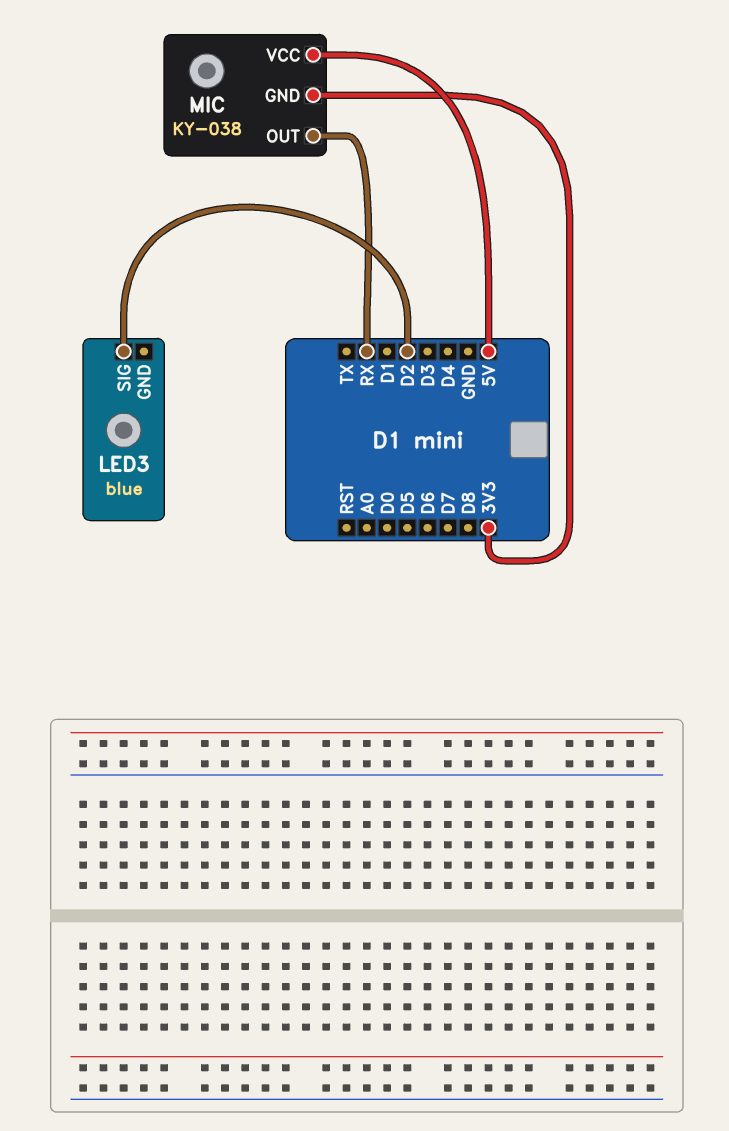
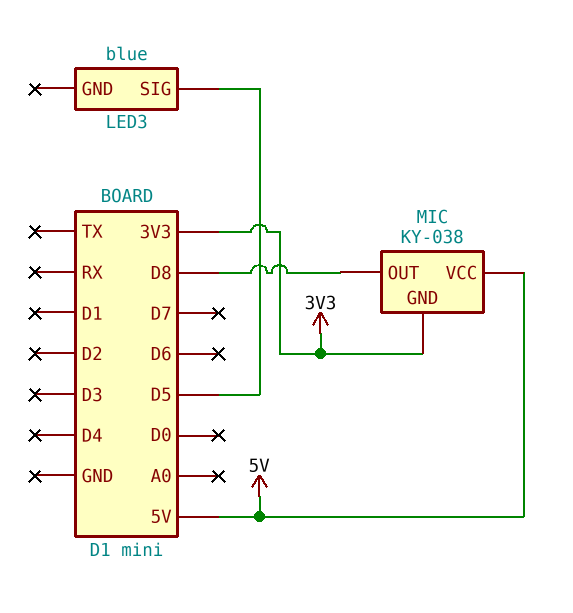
LED3 pin SIG: D2 -> D5
MIC pin OUT: RX -> D8

